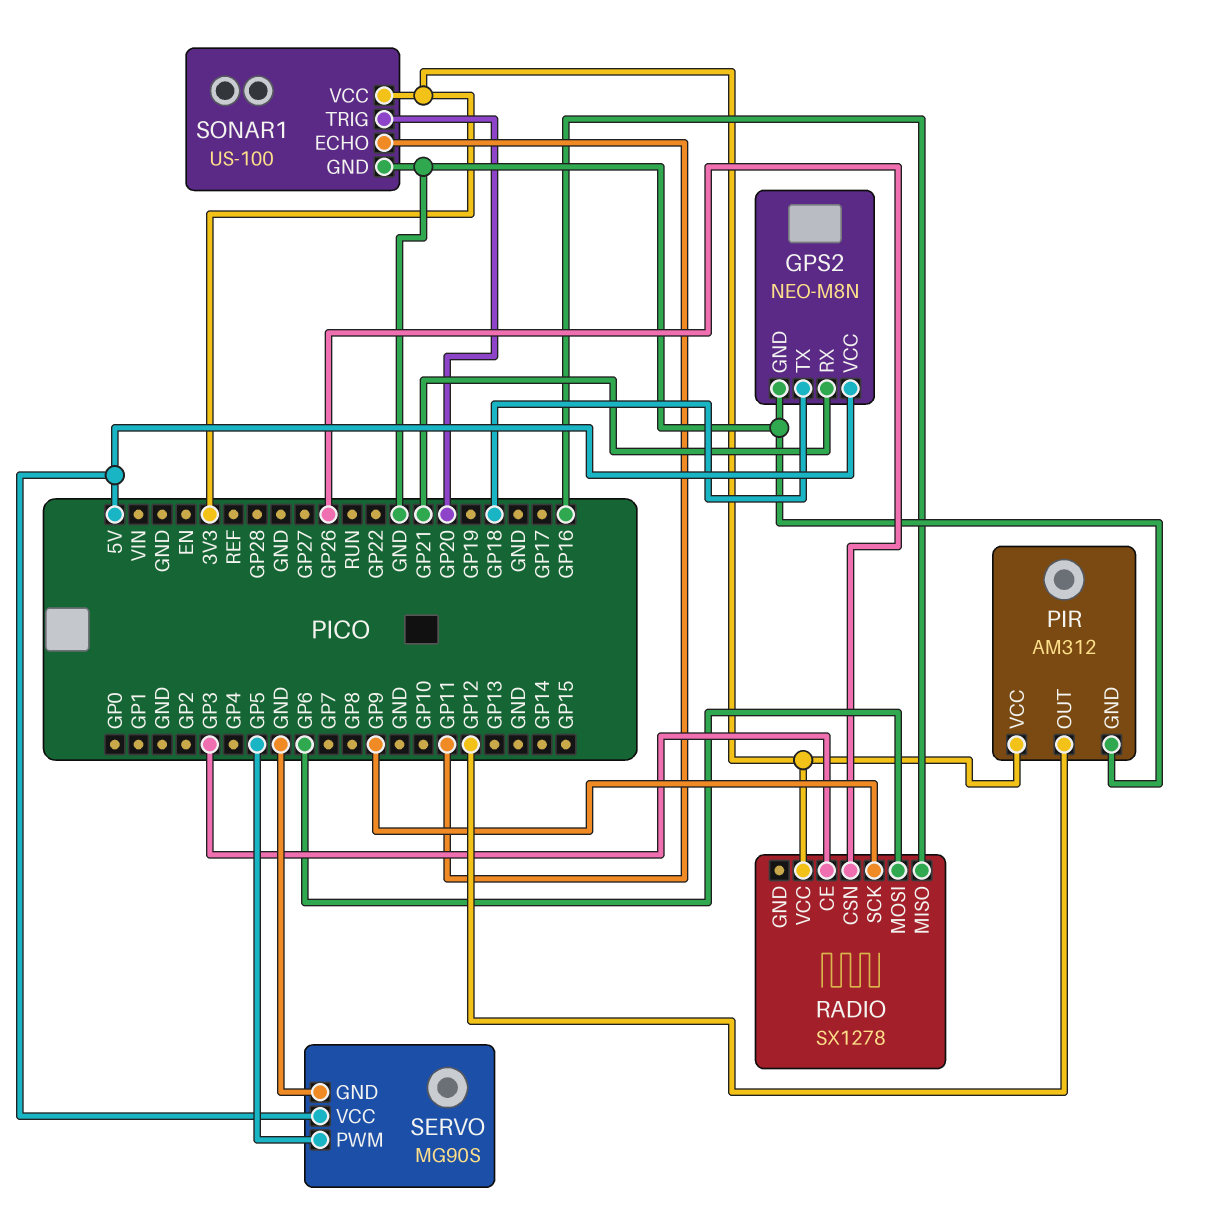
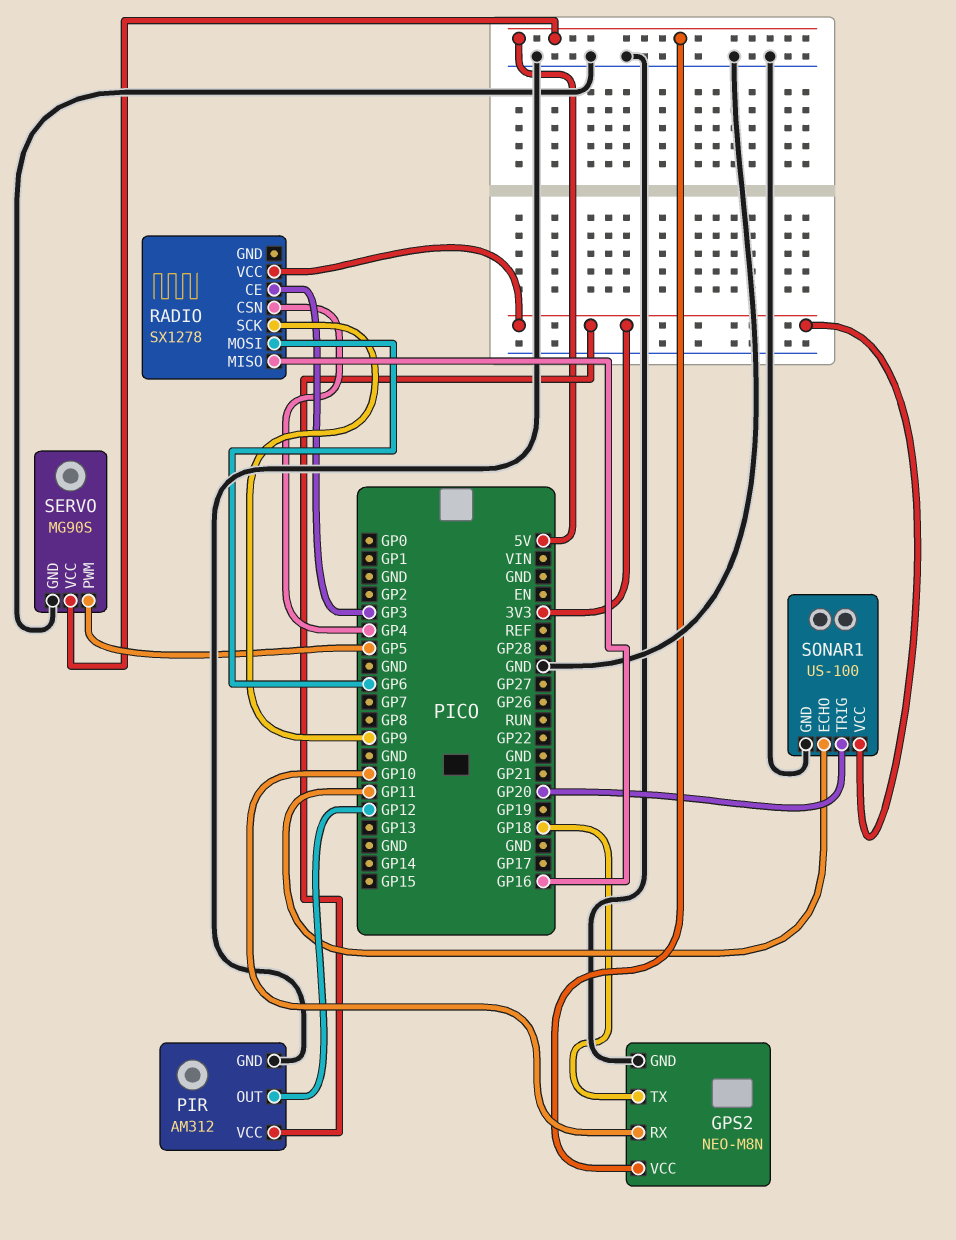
GPS2 pin RX: GP21 -> GP10
RADIO pin CSN: GP26 -> GP4

